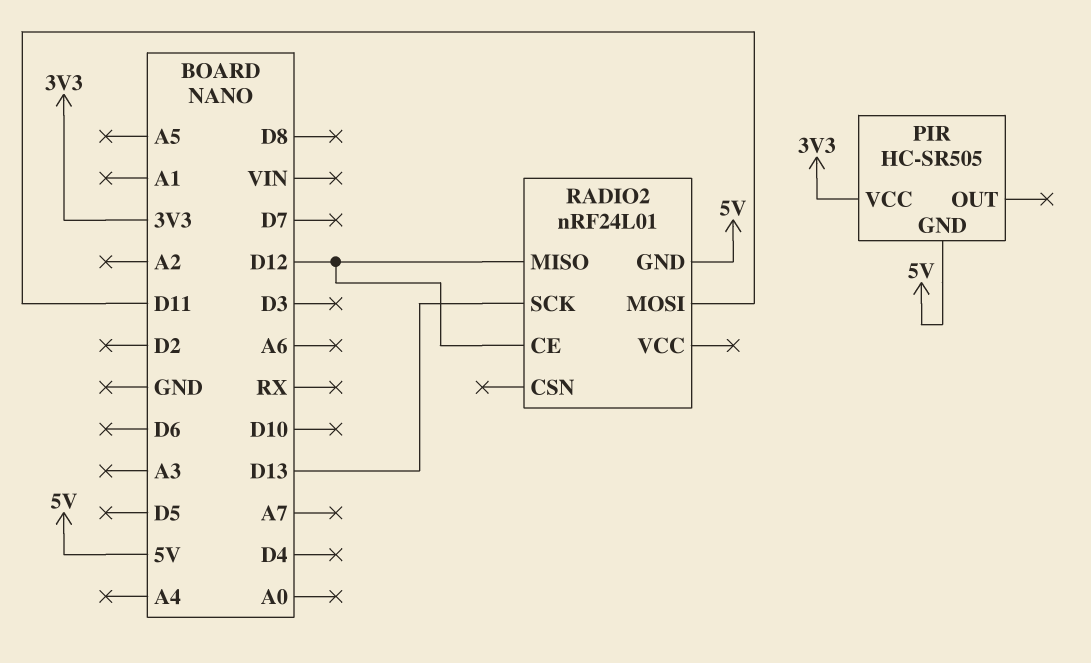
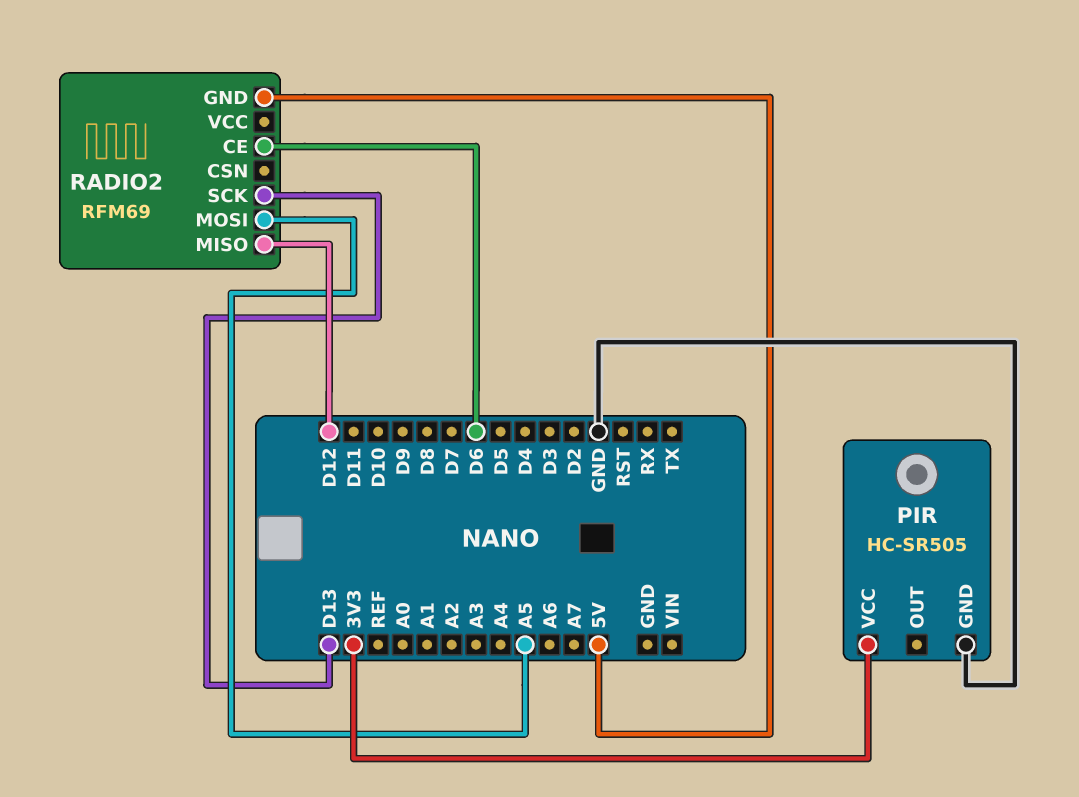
PIR pin GND: 5V -> GND
RADIO2: nRF24L01 -> RFM69
RADIO2 pin CE: D12 -> D6
RADIO2 pin MOSI: D11 -> A5

